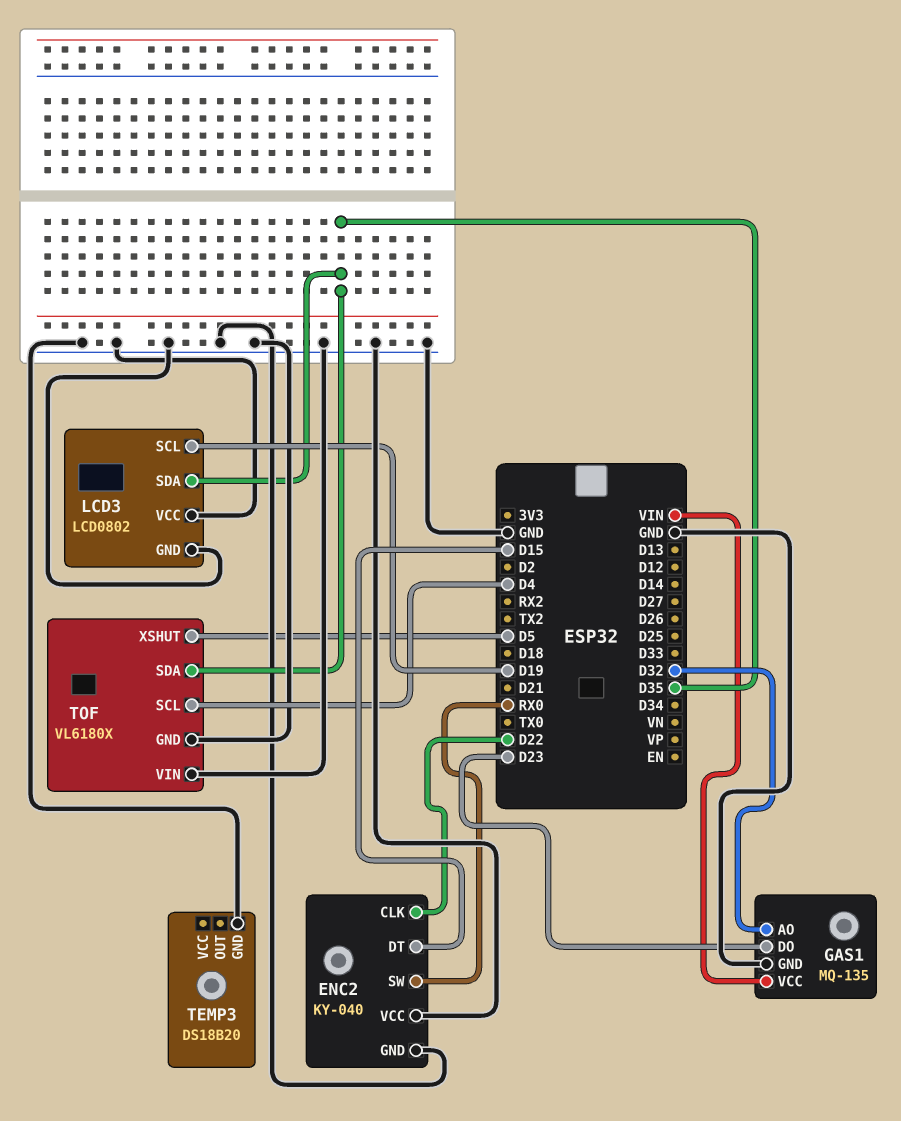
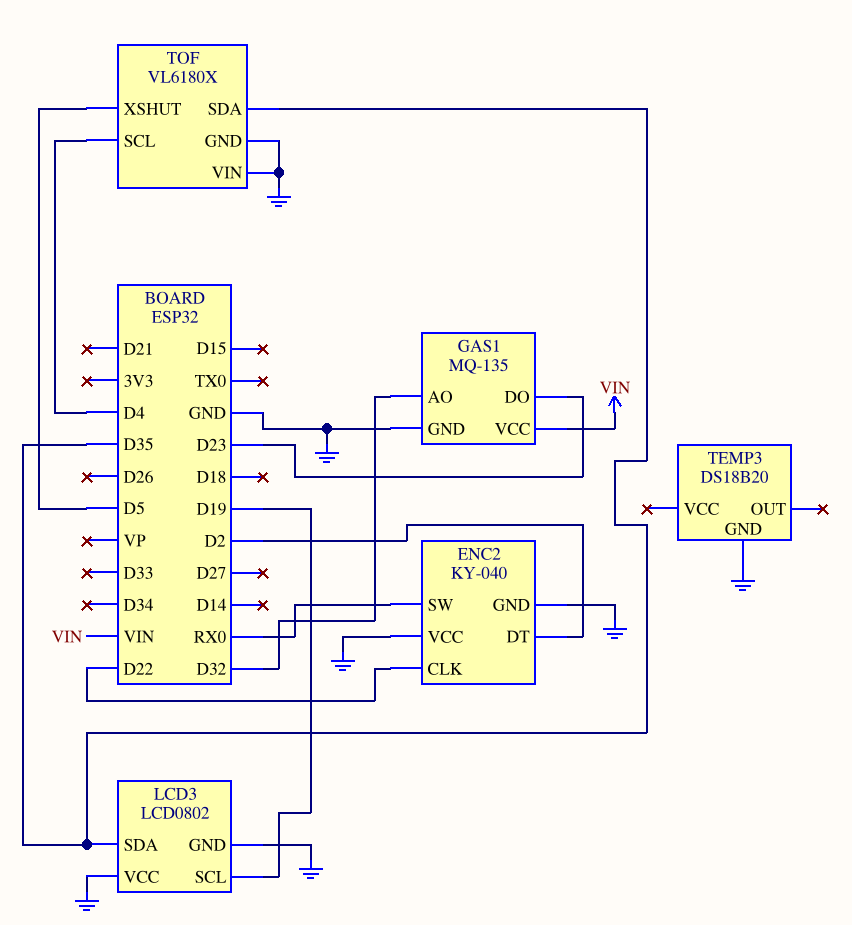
ENC2 pin DT: D15 -> D2

